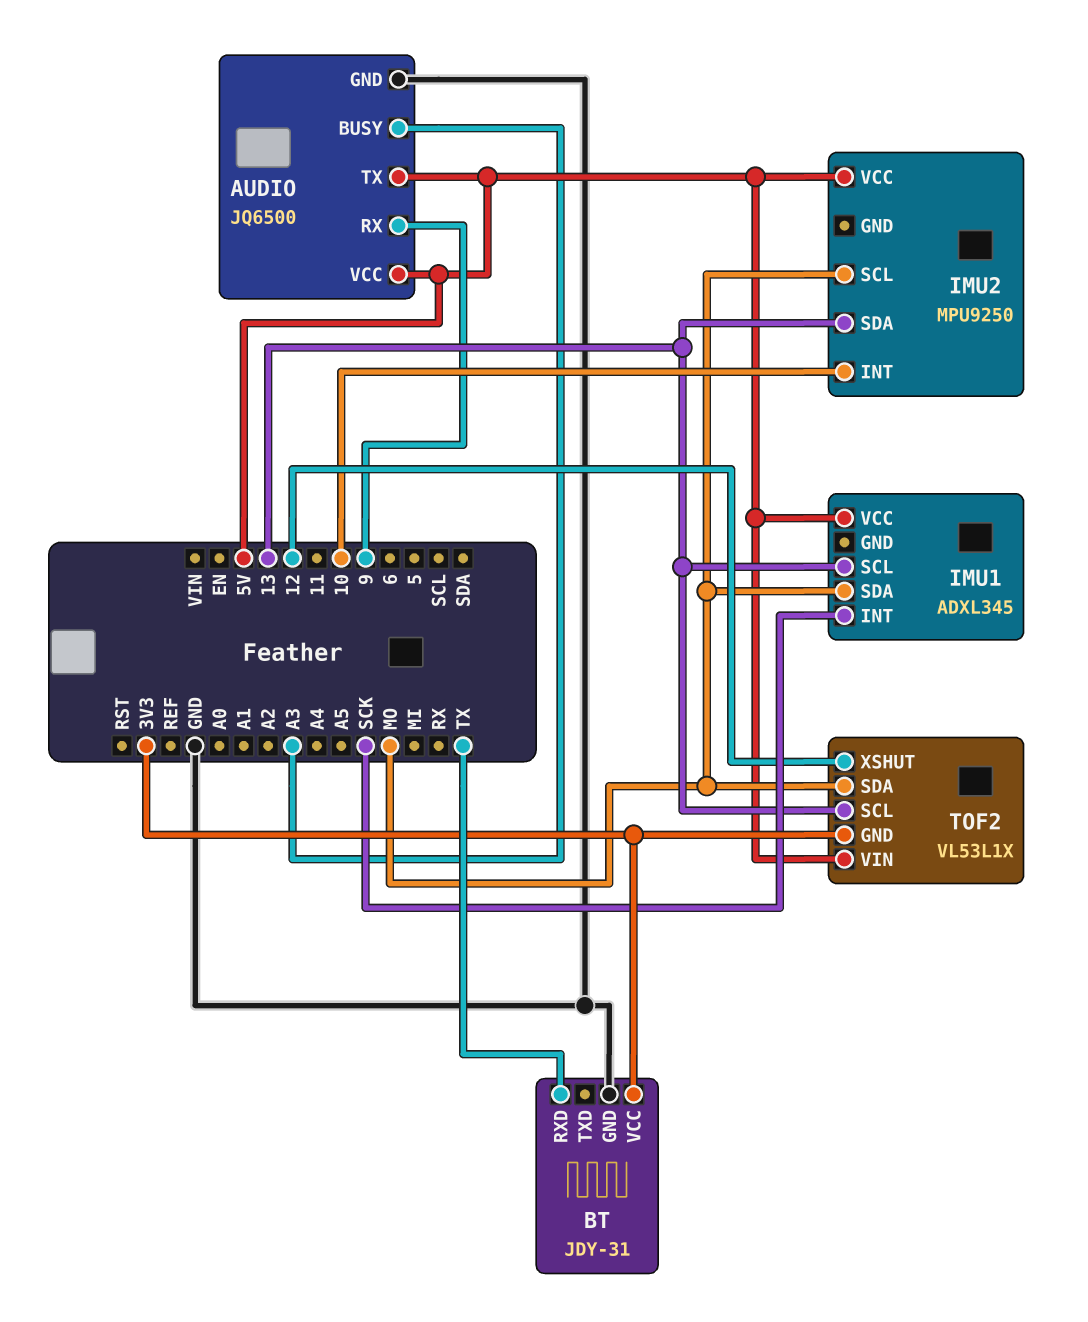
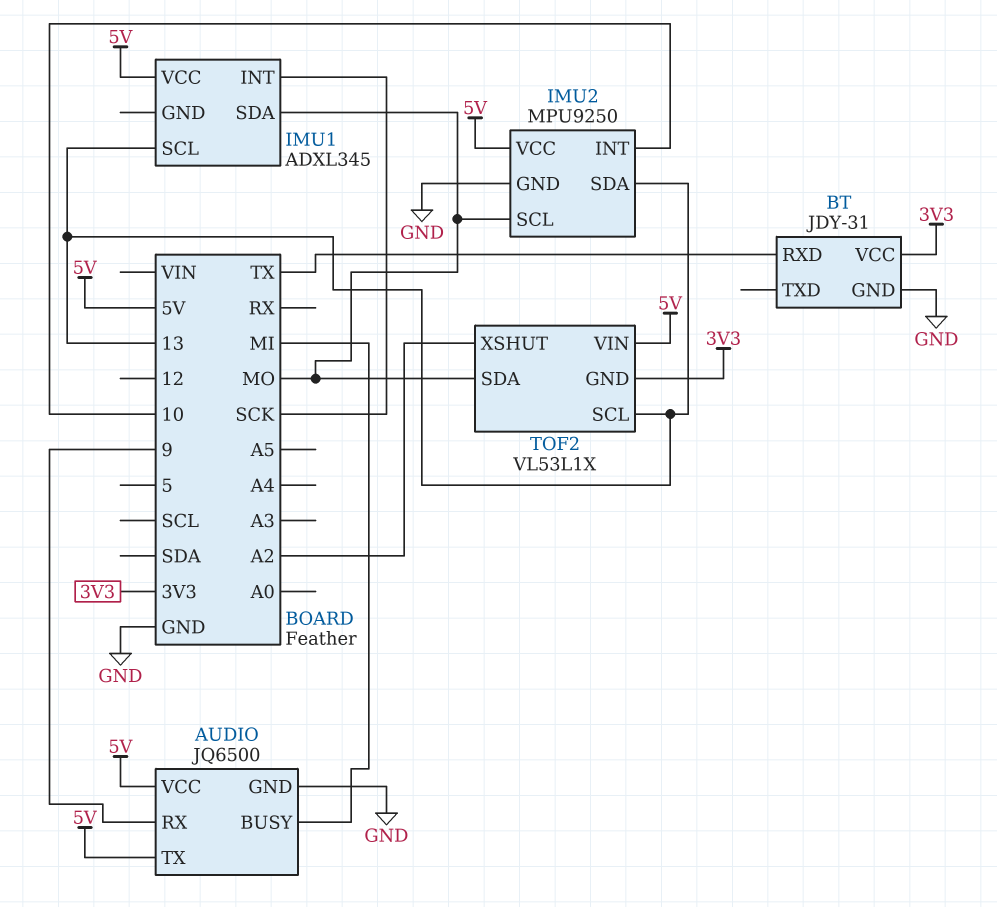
AUDIO pin BUSY: A3 -> MI
IMU2 pin GND: none -> GND
TOF2 pin XSHUT: 12 -> A2

